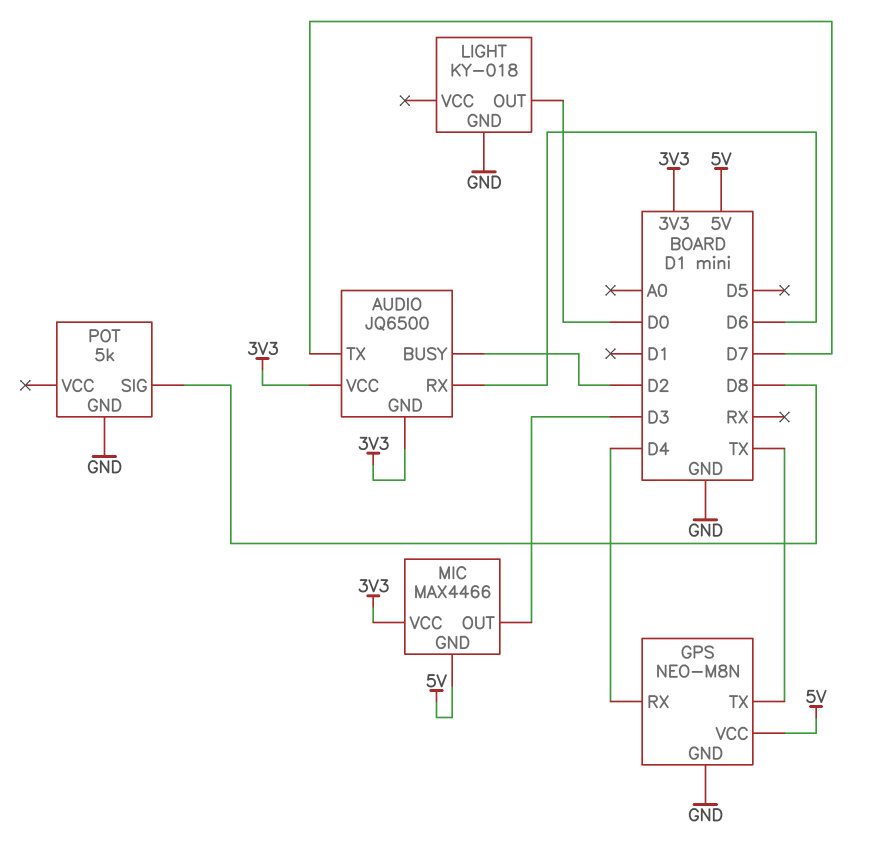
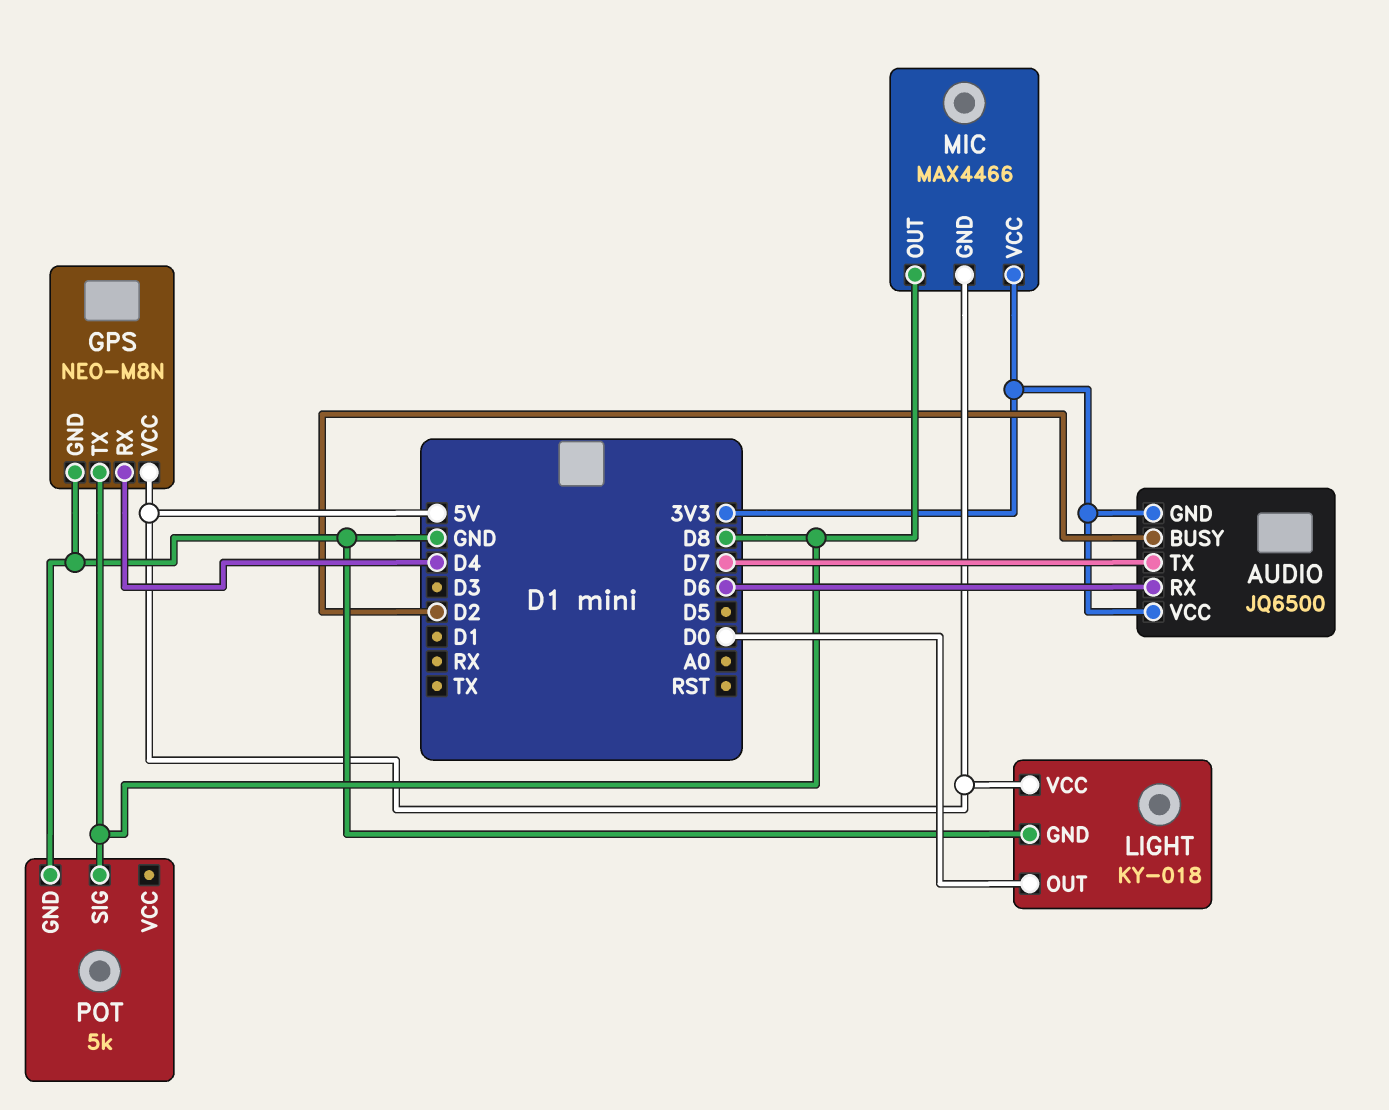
GPS pin TX: TX -> D8
LIGHT pin VCC: none -> 5V
MIC pin OUT: D3 -> D8

